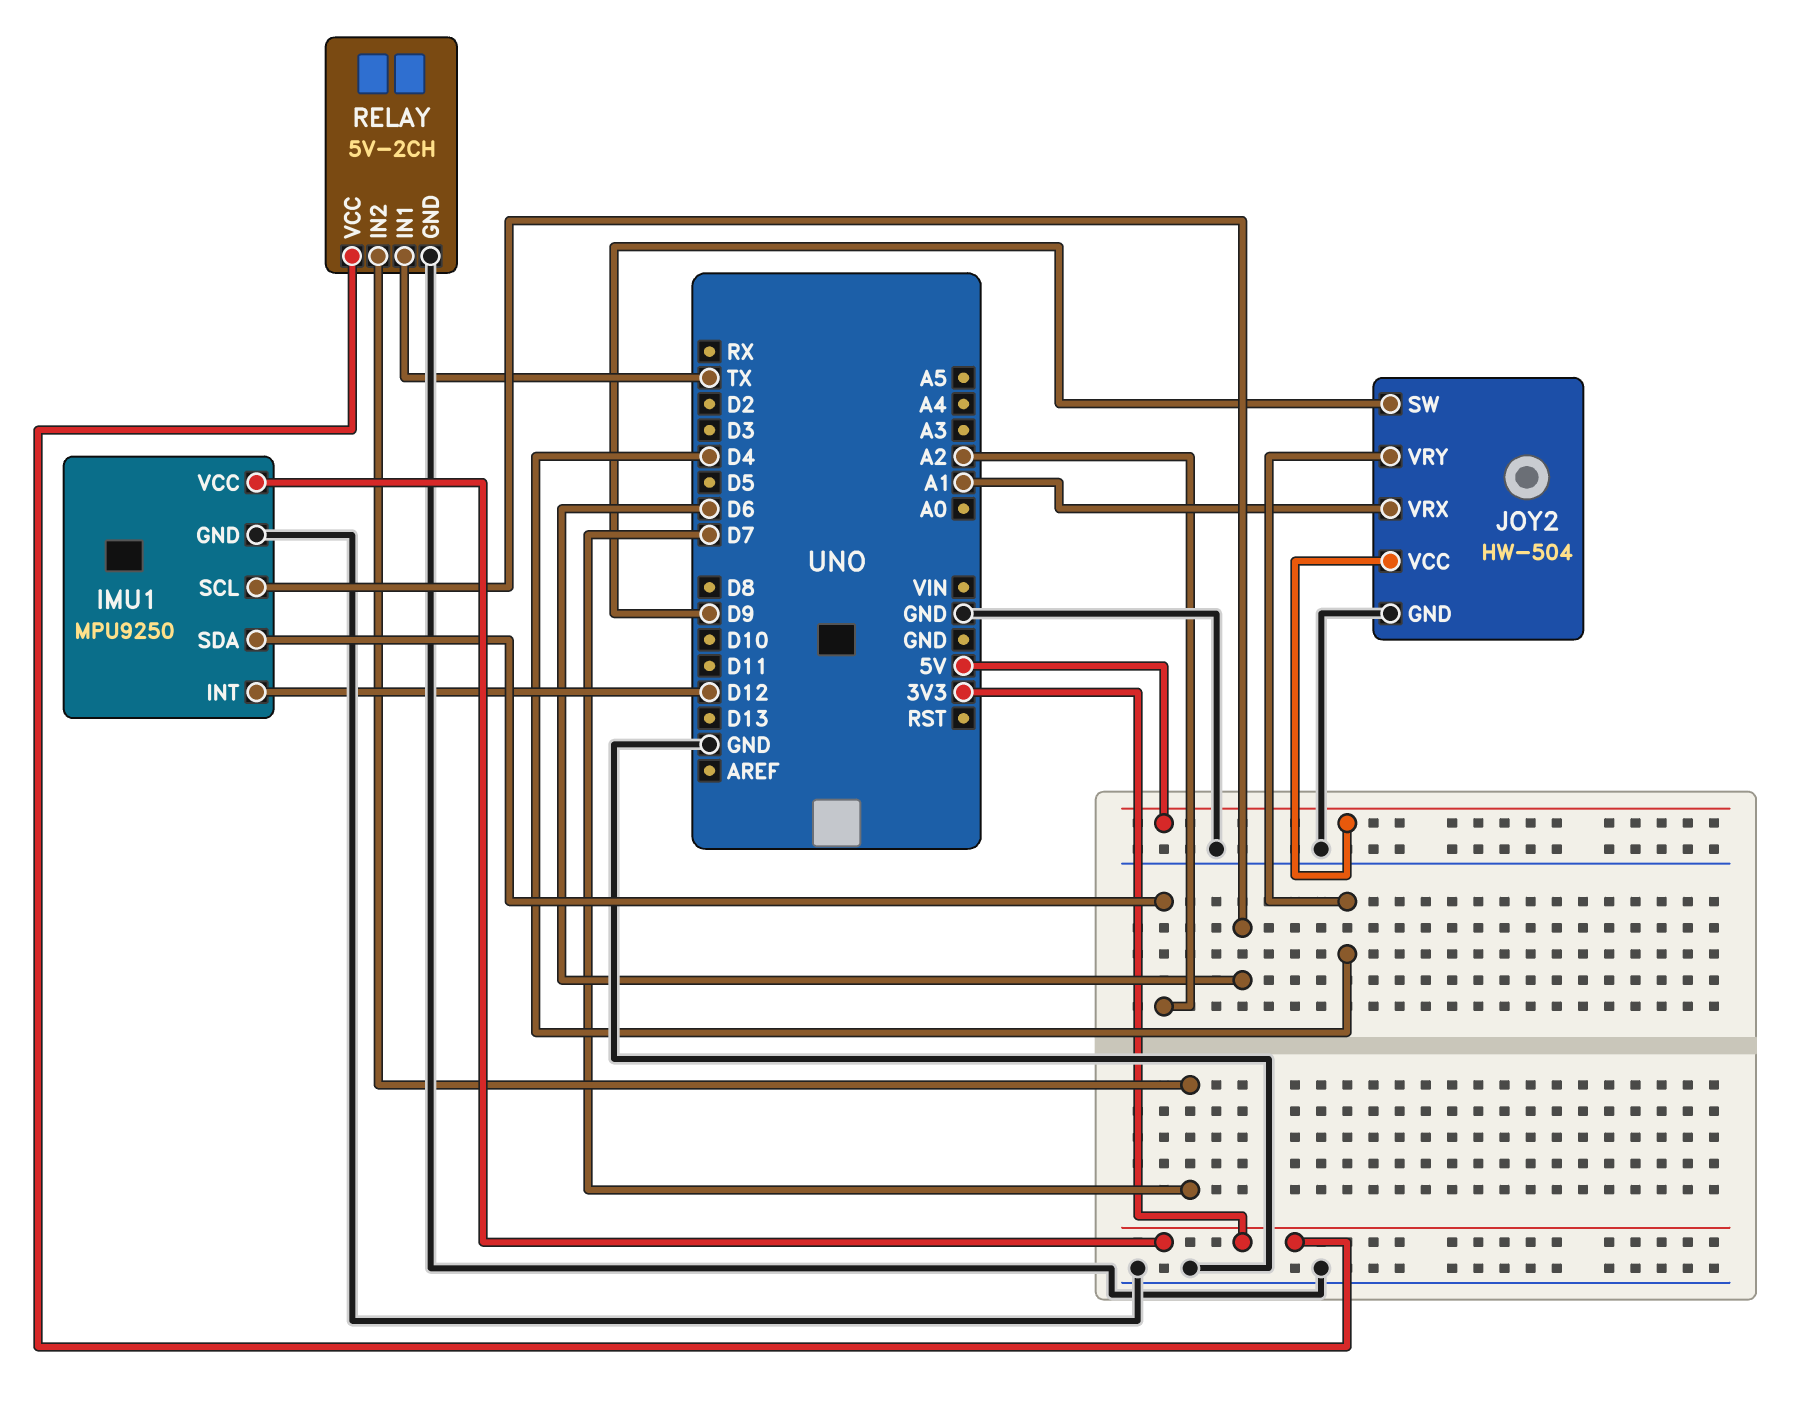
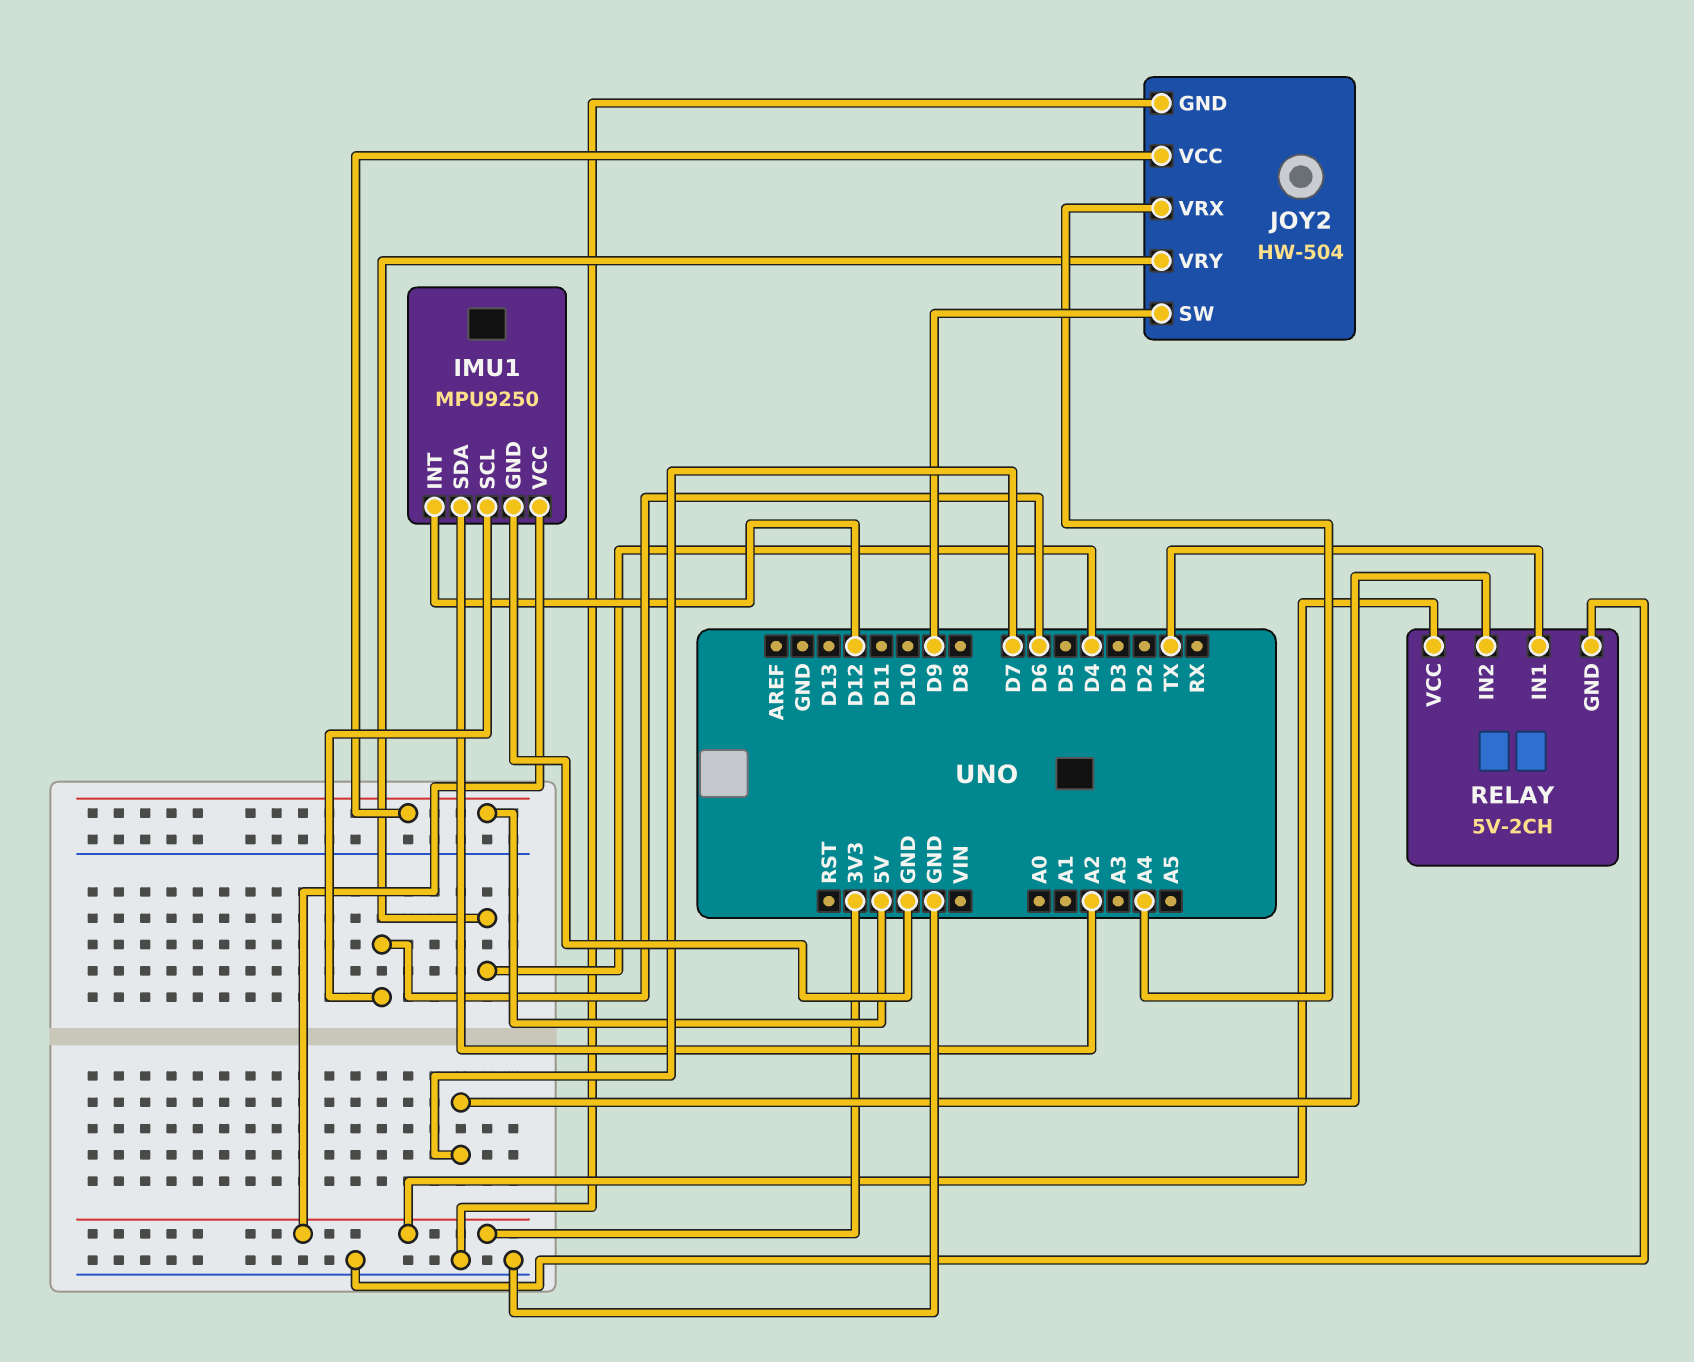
JOY2 pin VRX: A1 -> A4

